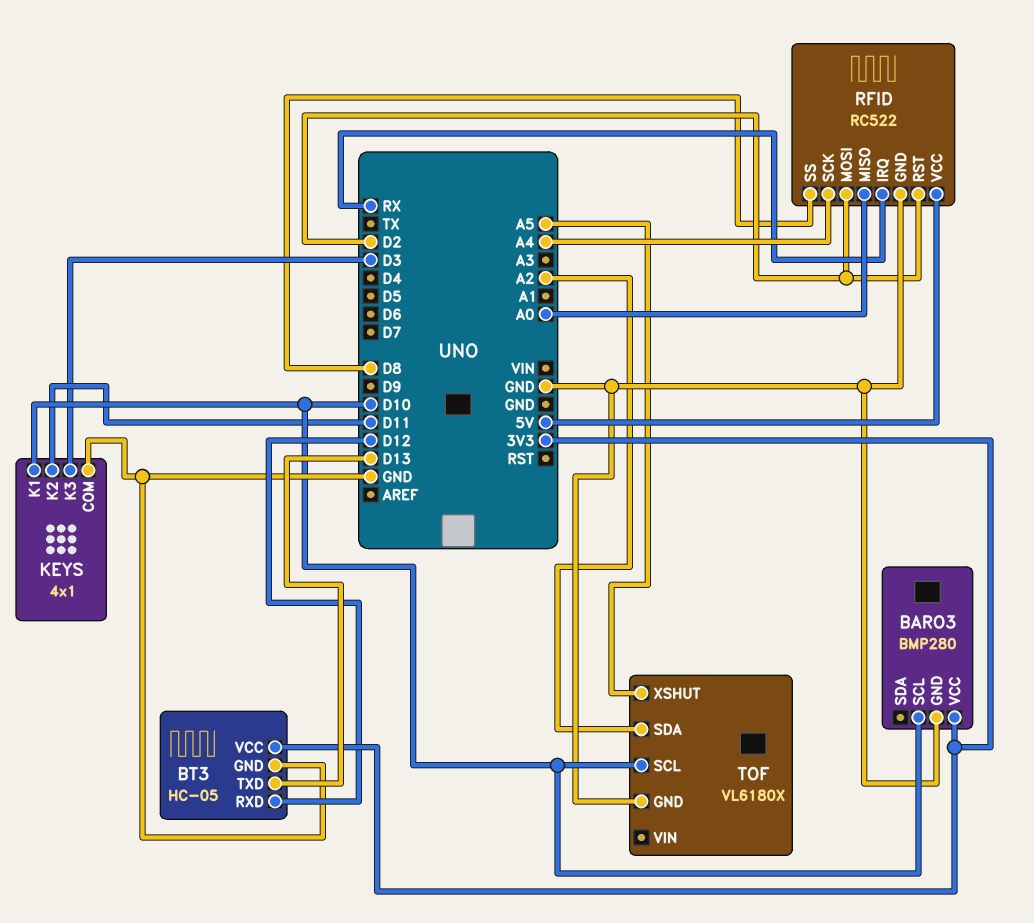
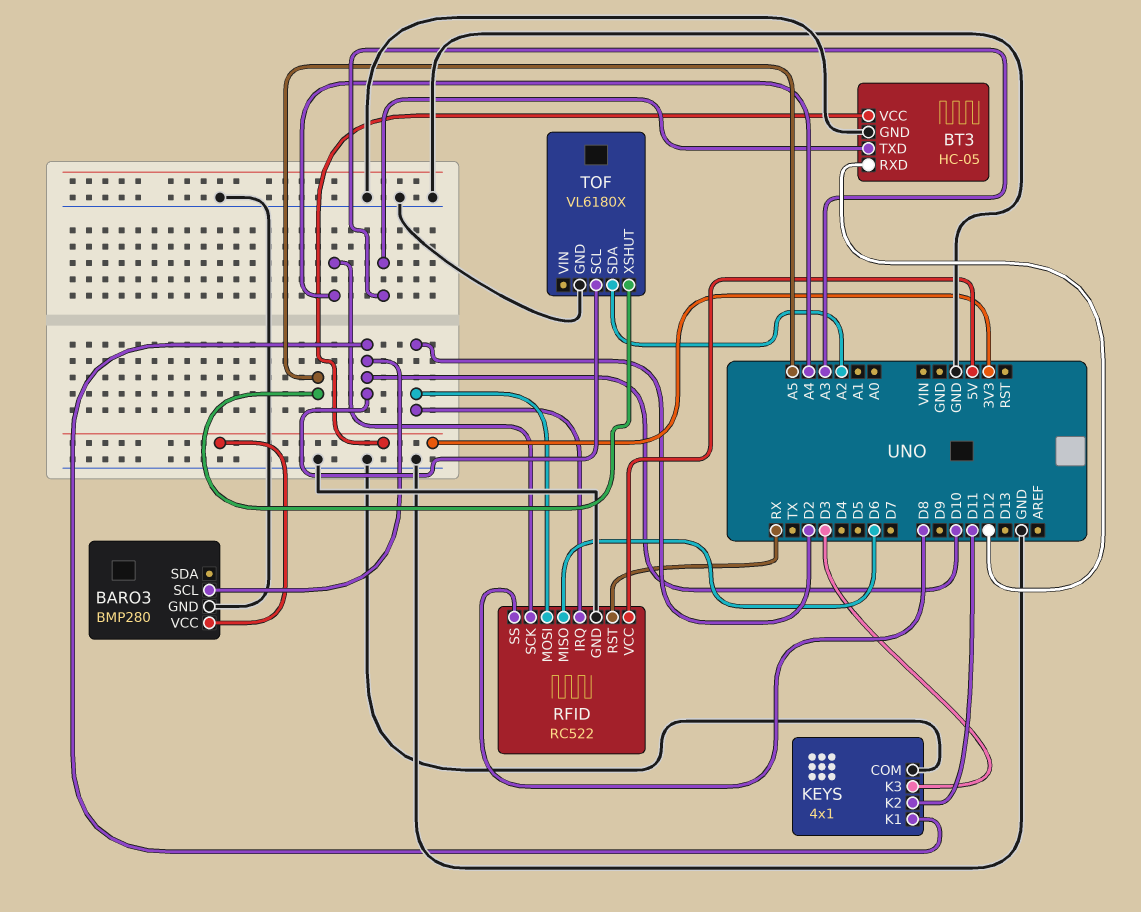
BT3 pin TXD: D13 -> A3
RFID pin IRQ: RX -> D2
RFID pin MISO: A0 -> D6
RFID pin RST: D2 -> RX

